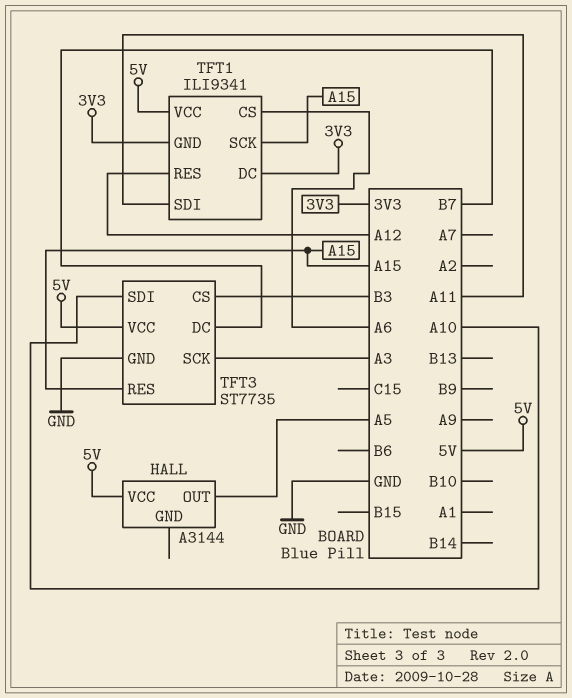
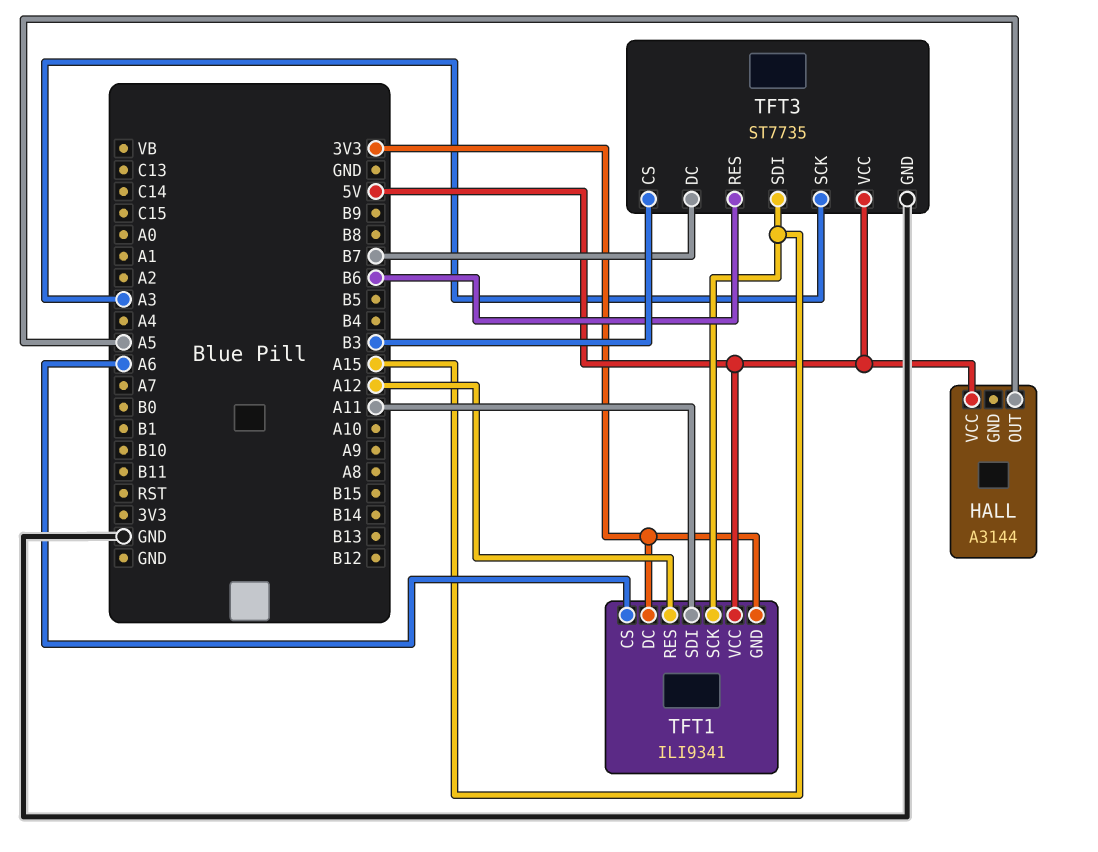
TFT3 pin RES: A15 -> B6
TFT3 pin SDI: A10 -> A15

